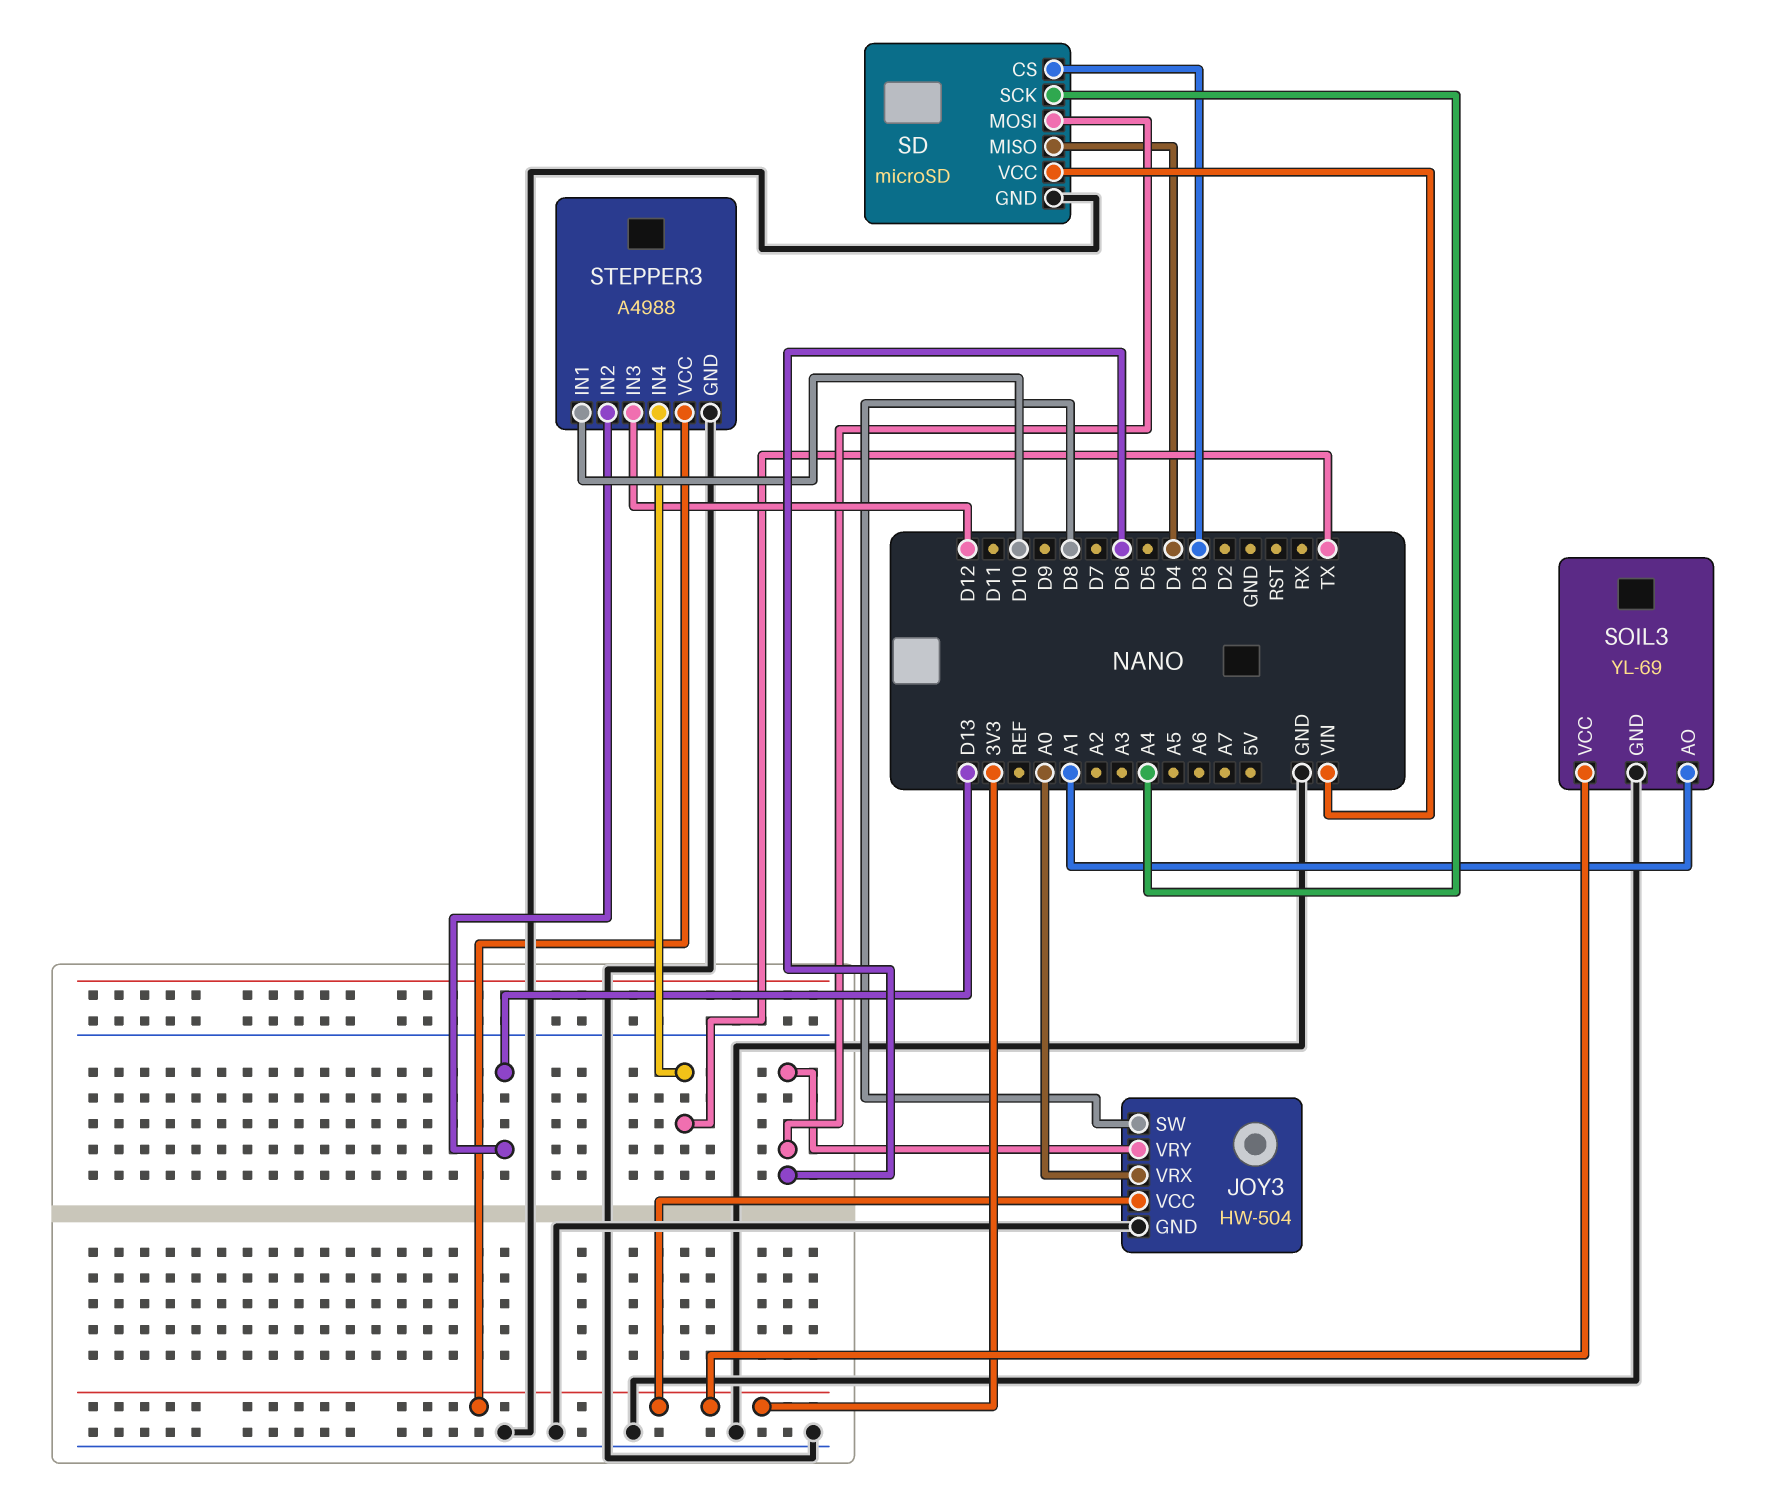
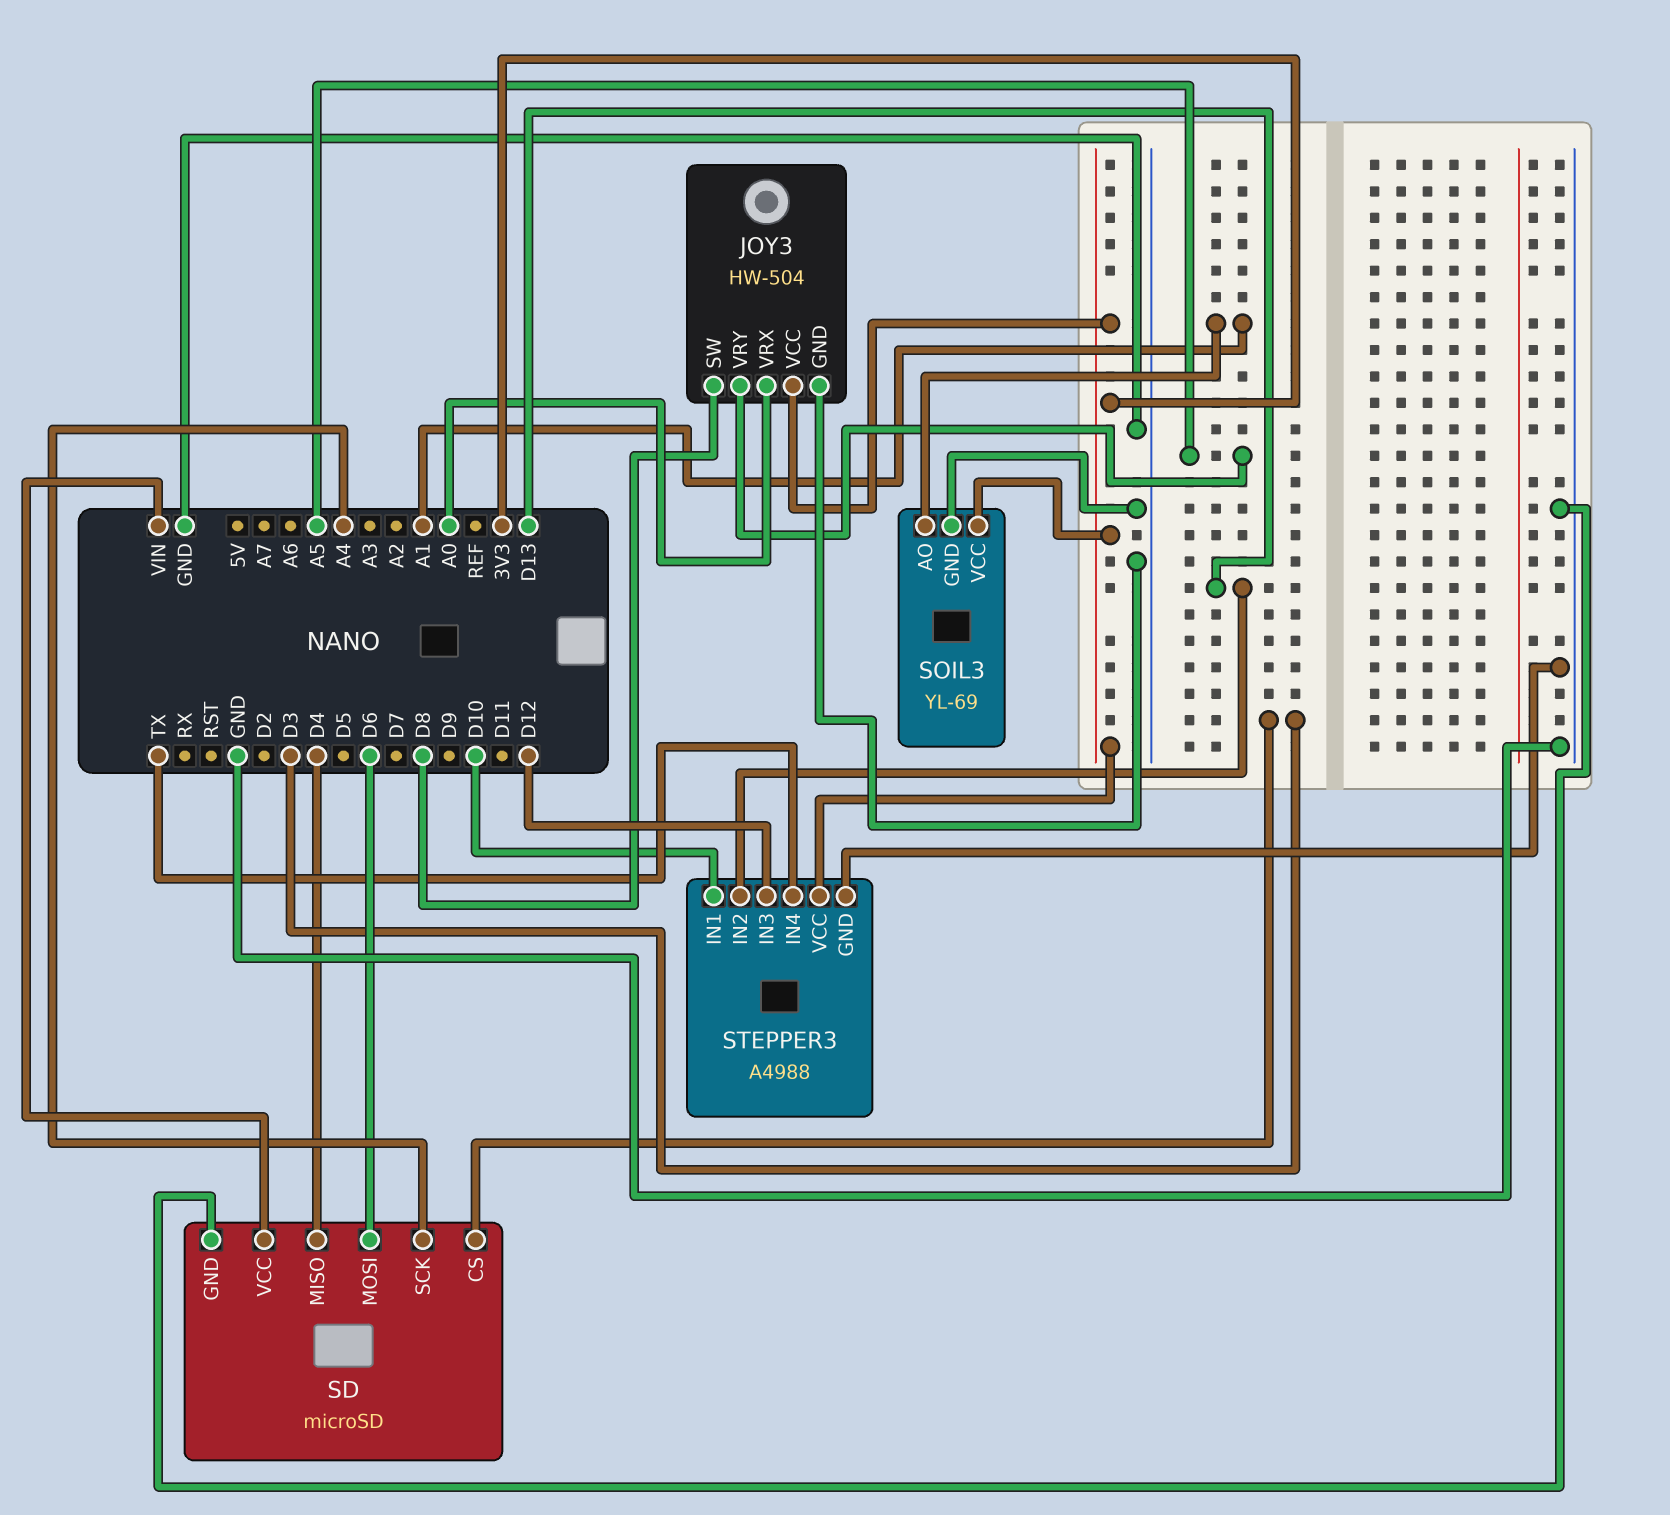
JOY3 pin VRY: D6 -> A5

